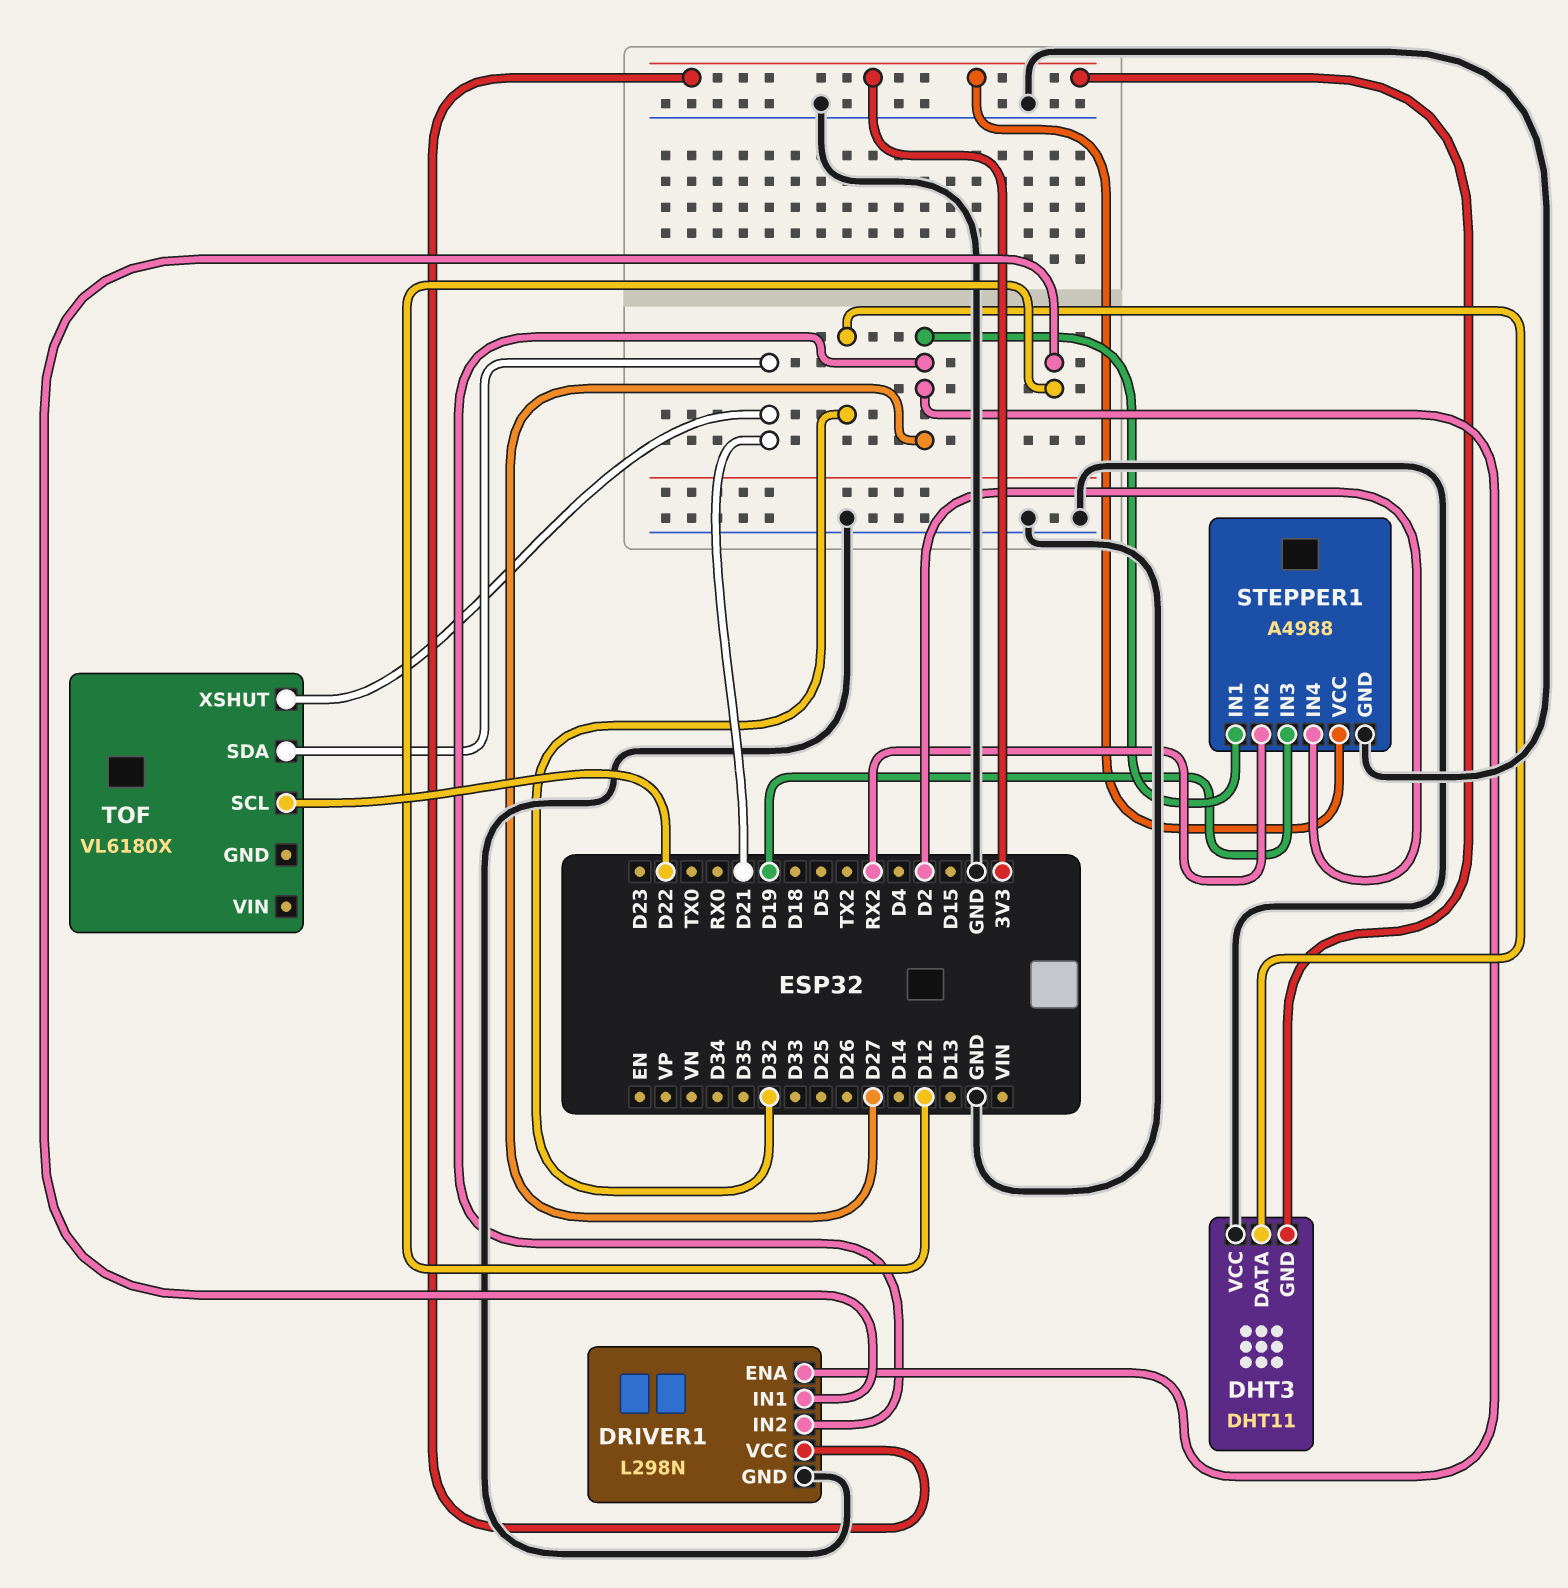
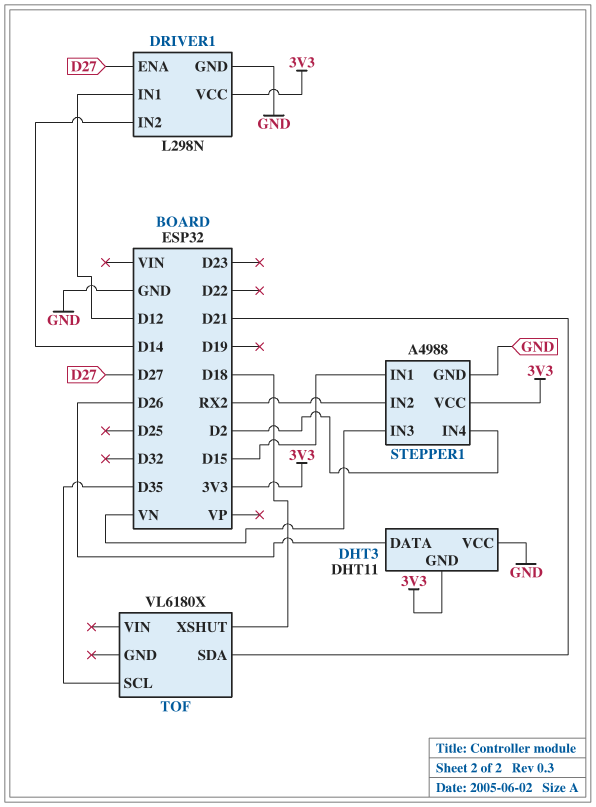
DHT3 pin DATA: D32 -> D26
DRIVER1 pin IN2: D27 -> D14
STEPPER1 pin IN1: D27 -> D15
STEPPER1 pin IN3: D19 -> VN
TOF pin SCL: D22 -> D35
TOF pin XSHUT: D21 -> D18

